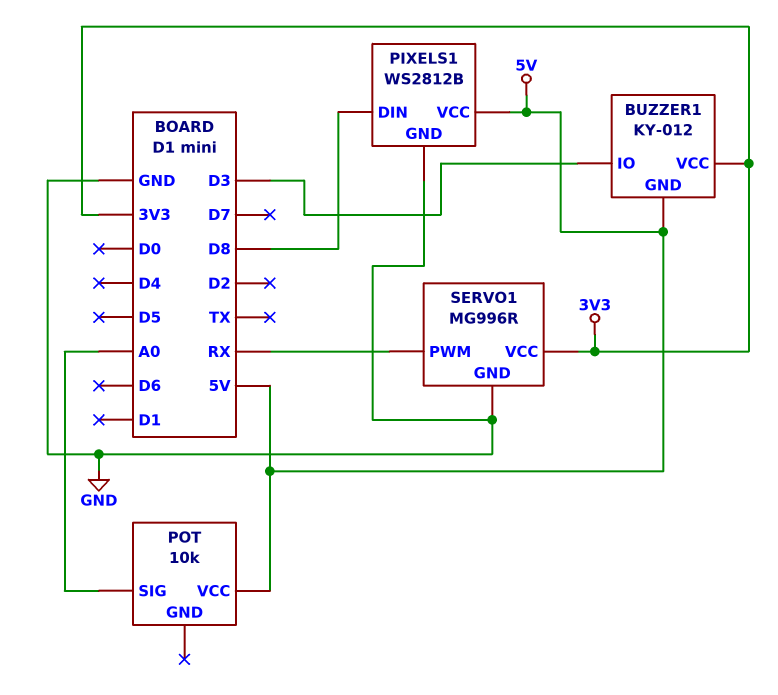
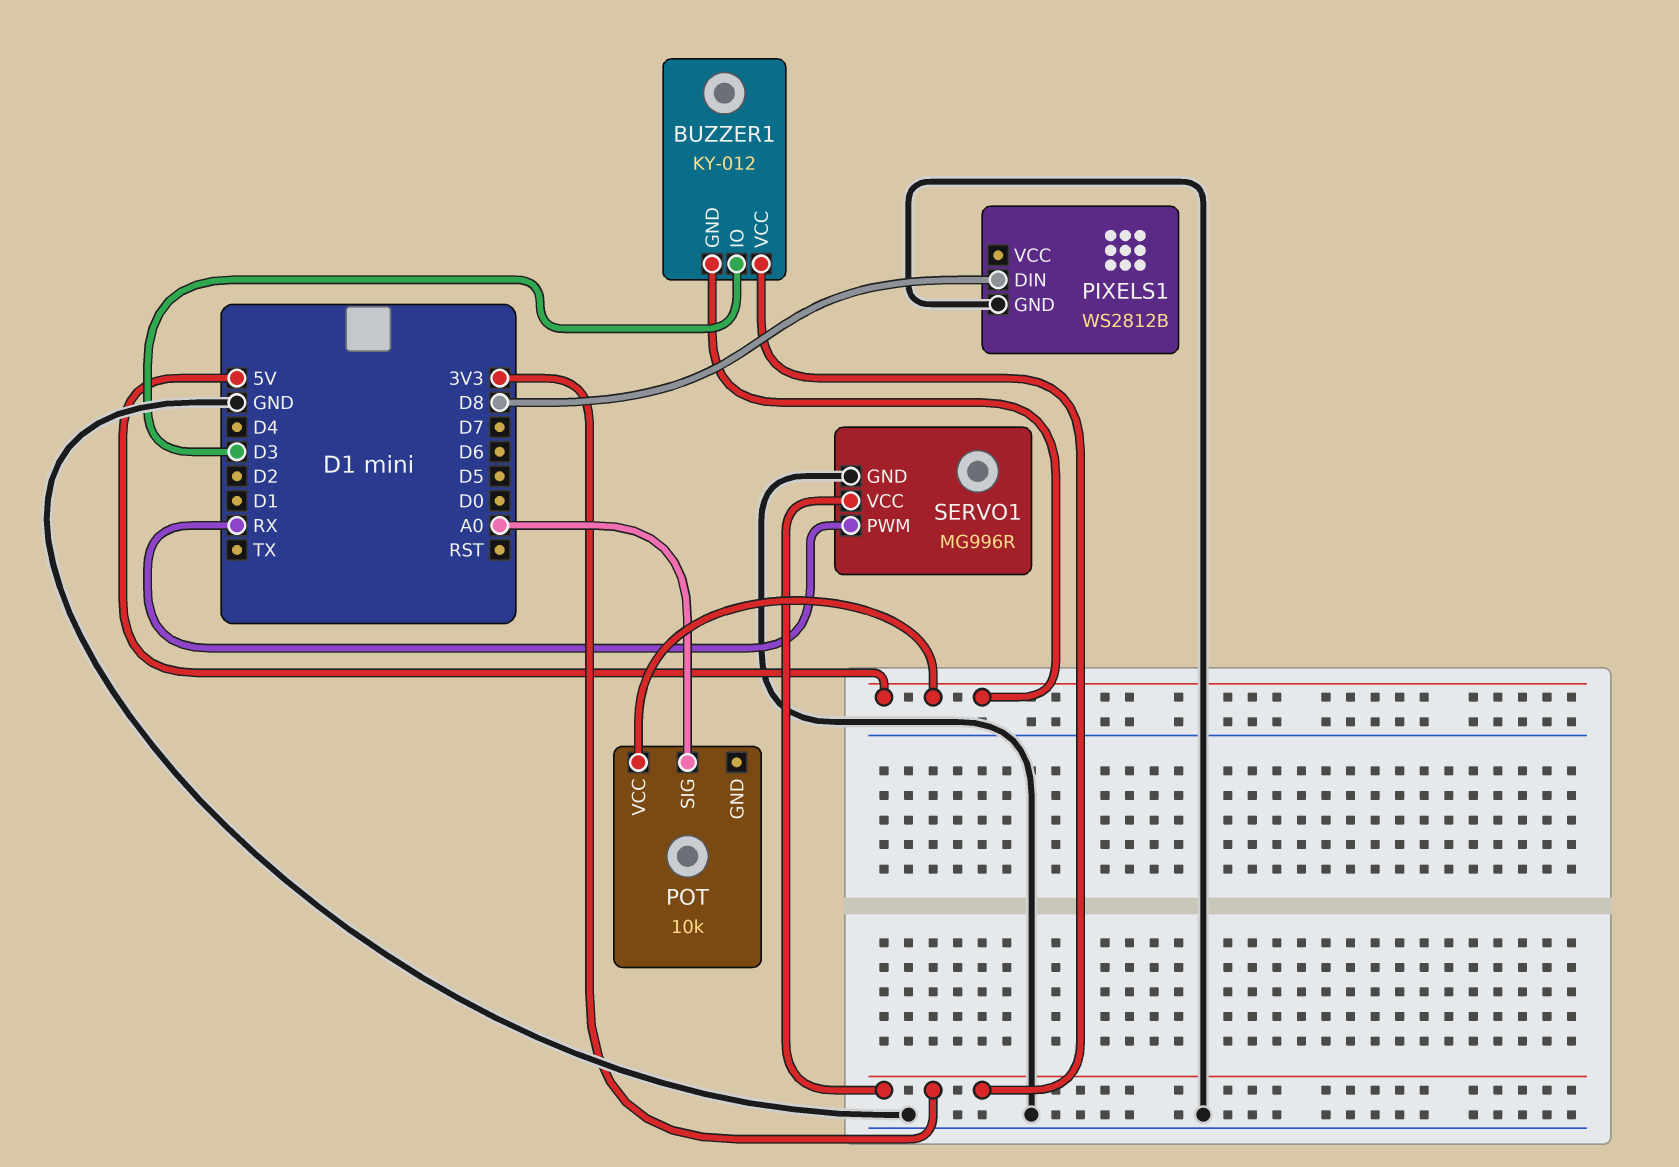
PIXELS1 pin VCC: 5V -> none

